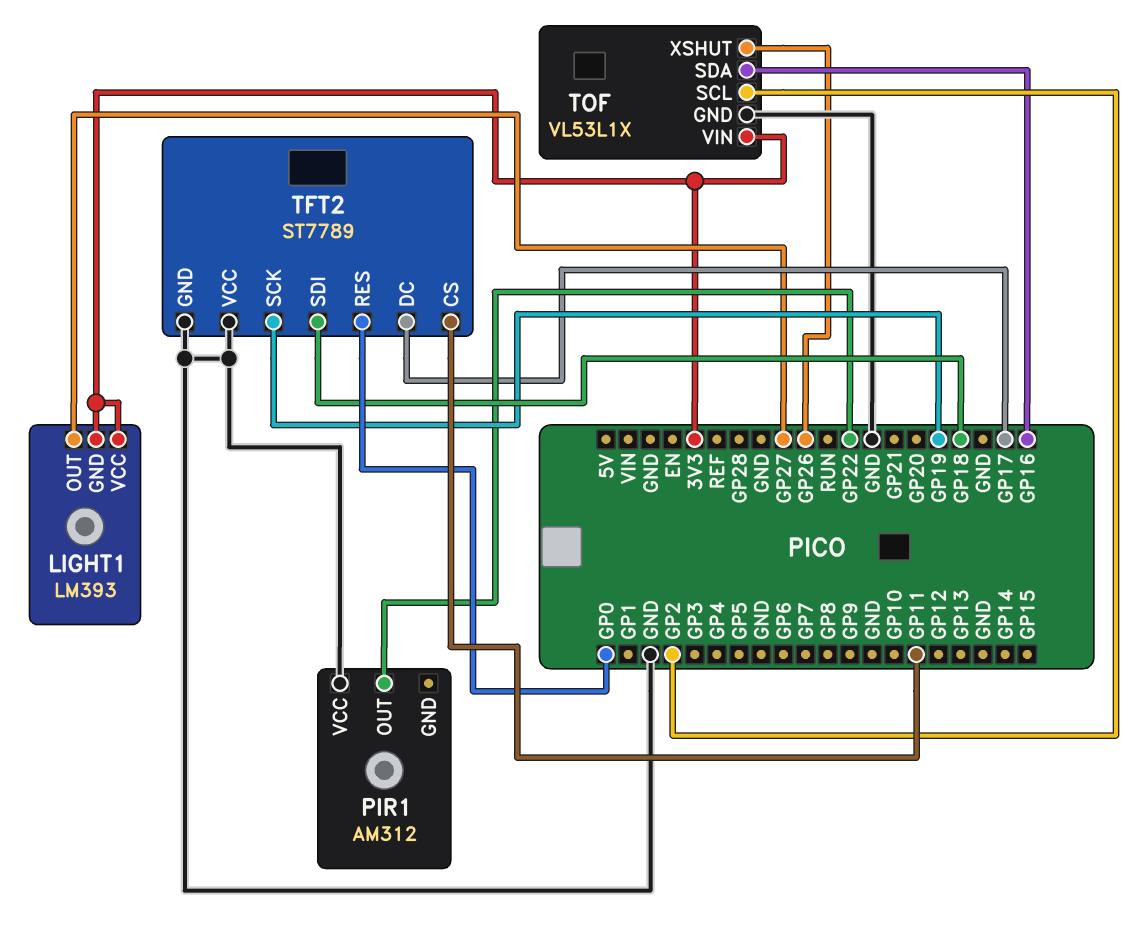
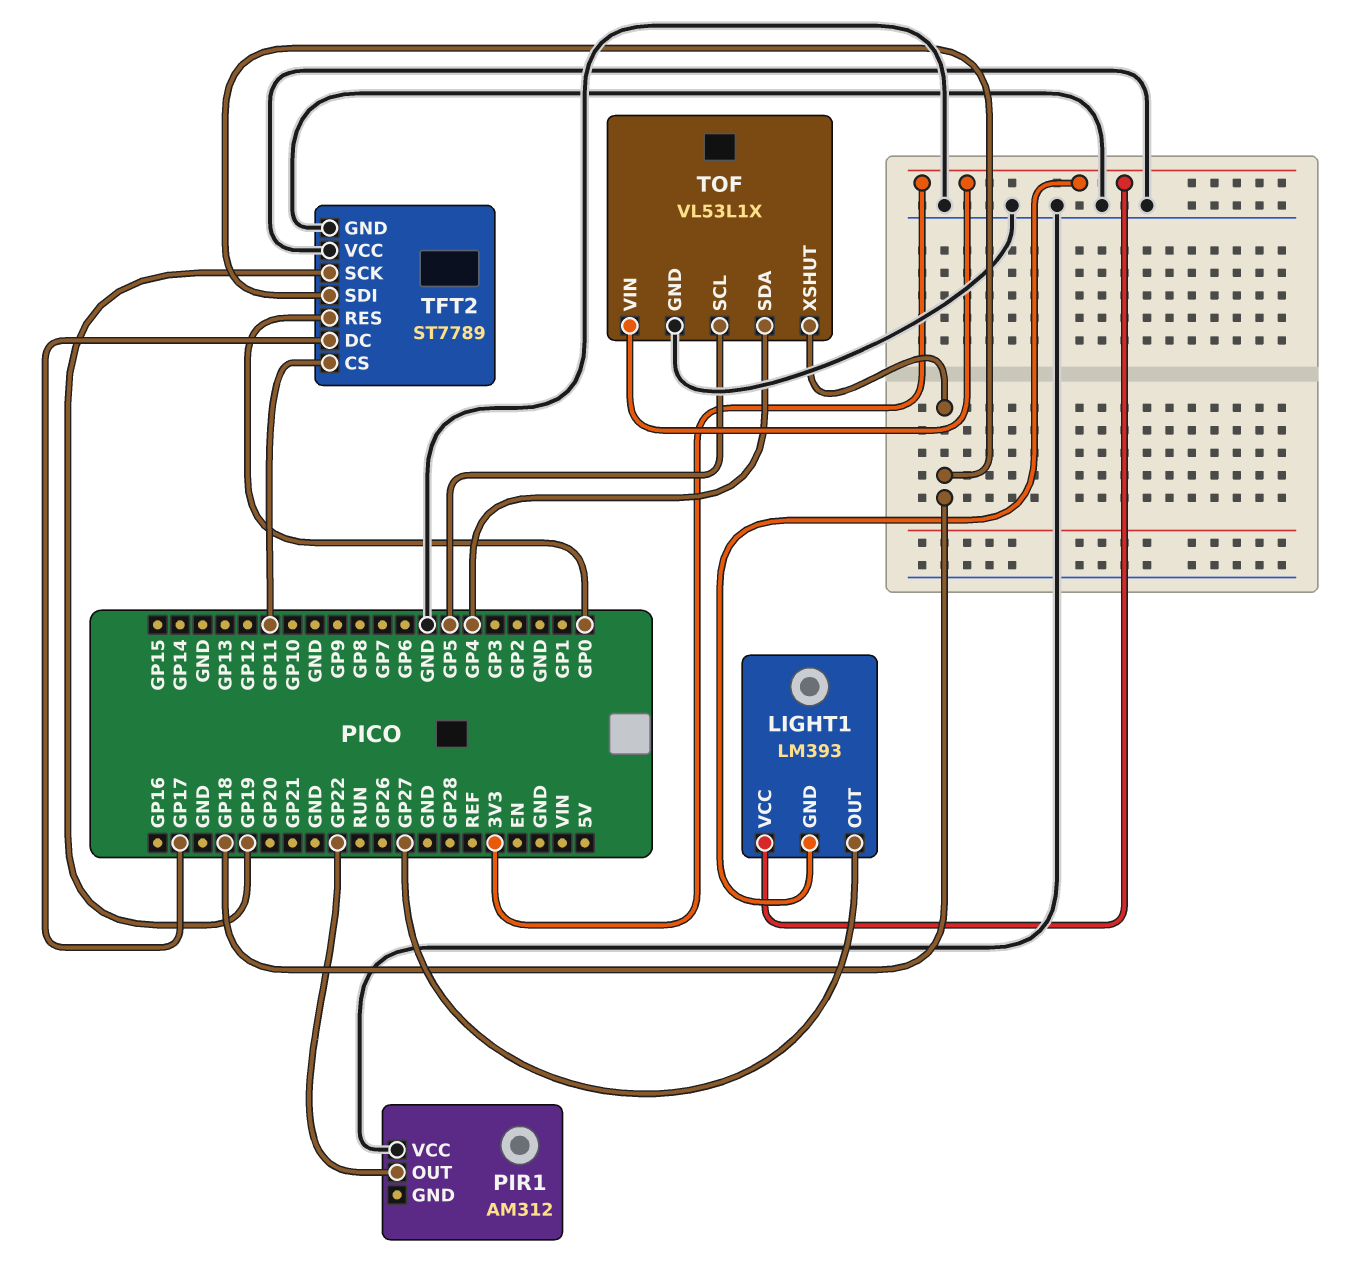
TOF pin SCL: GP2 -> GP5
TOF pin SDA: GP16 -> GP4
TOF pin XSHUT: GP26 -> GP18

